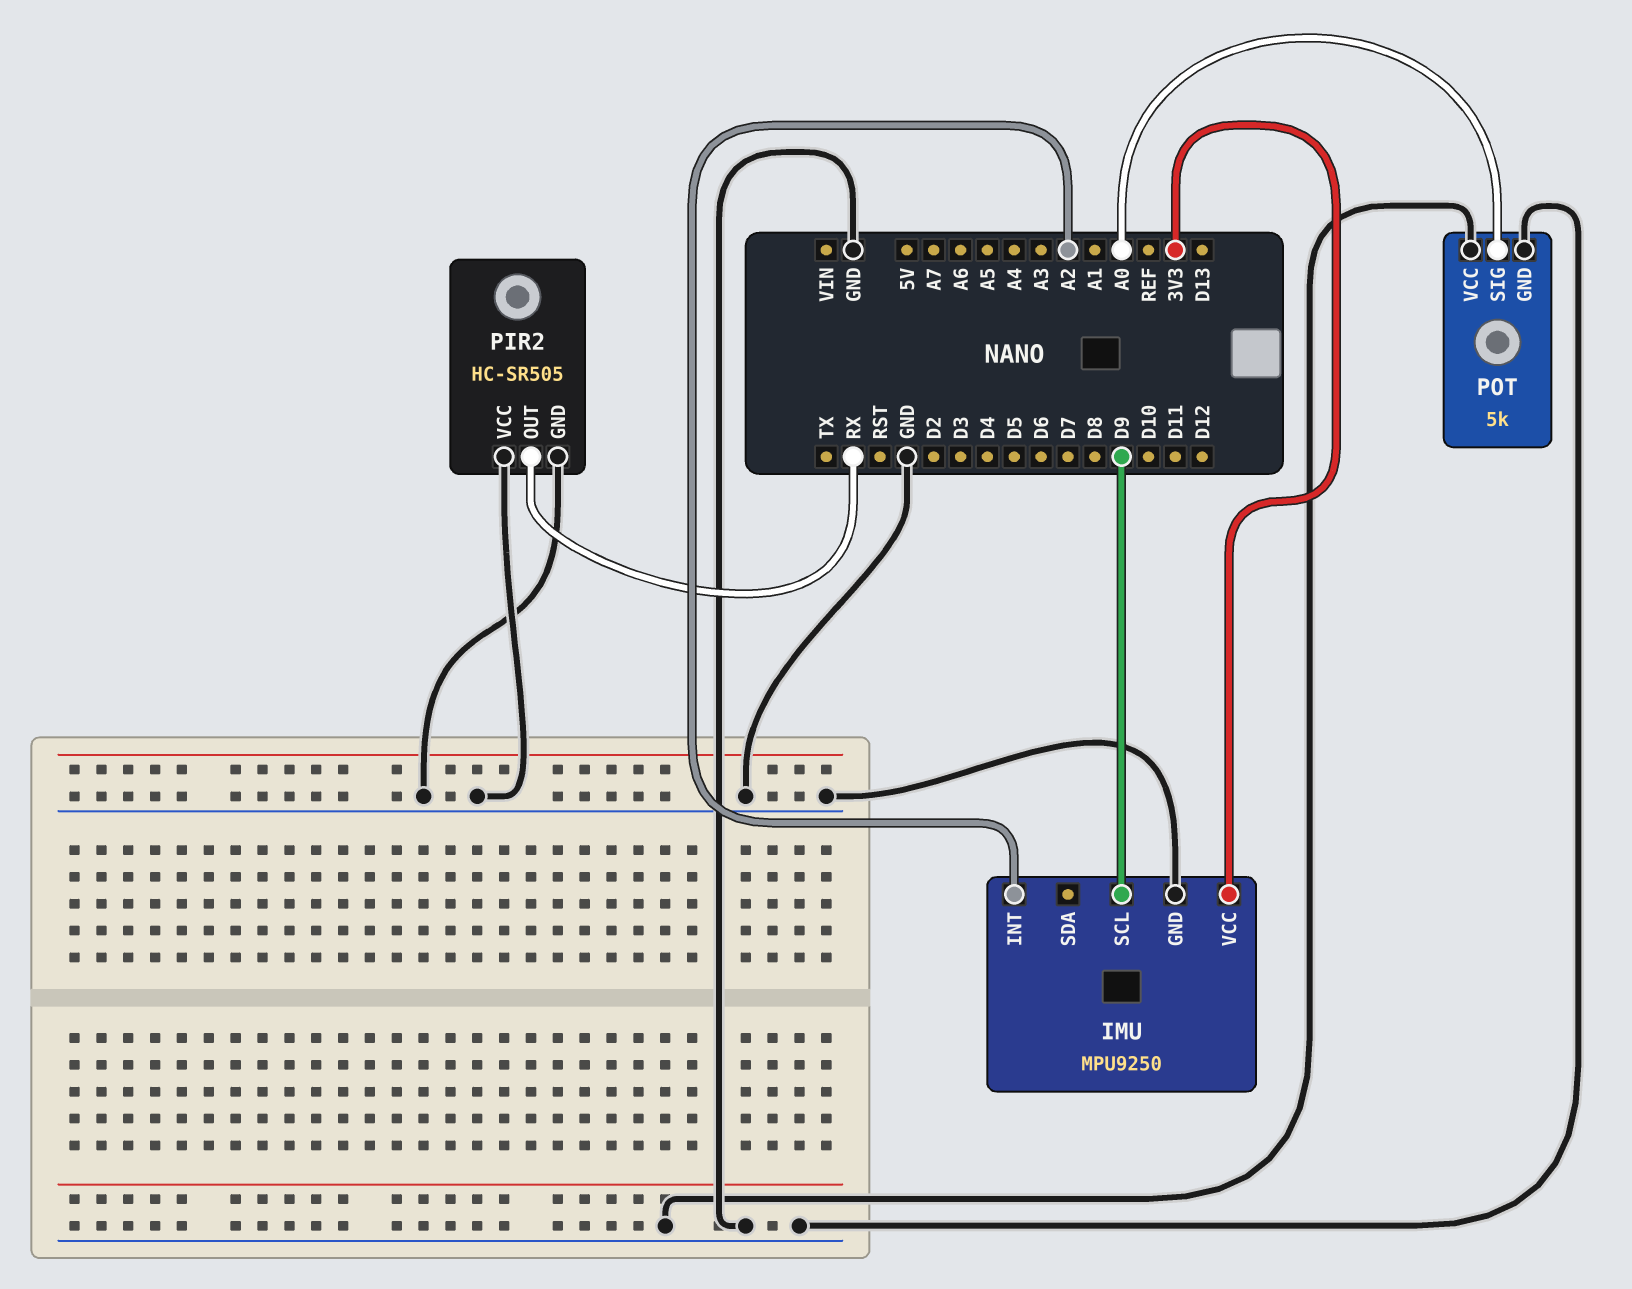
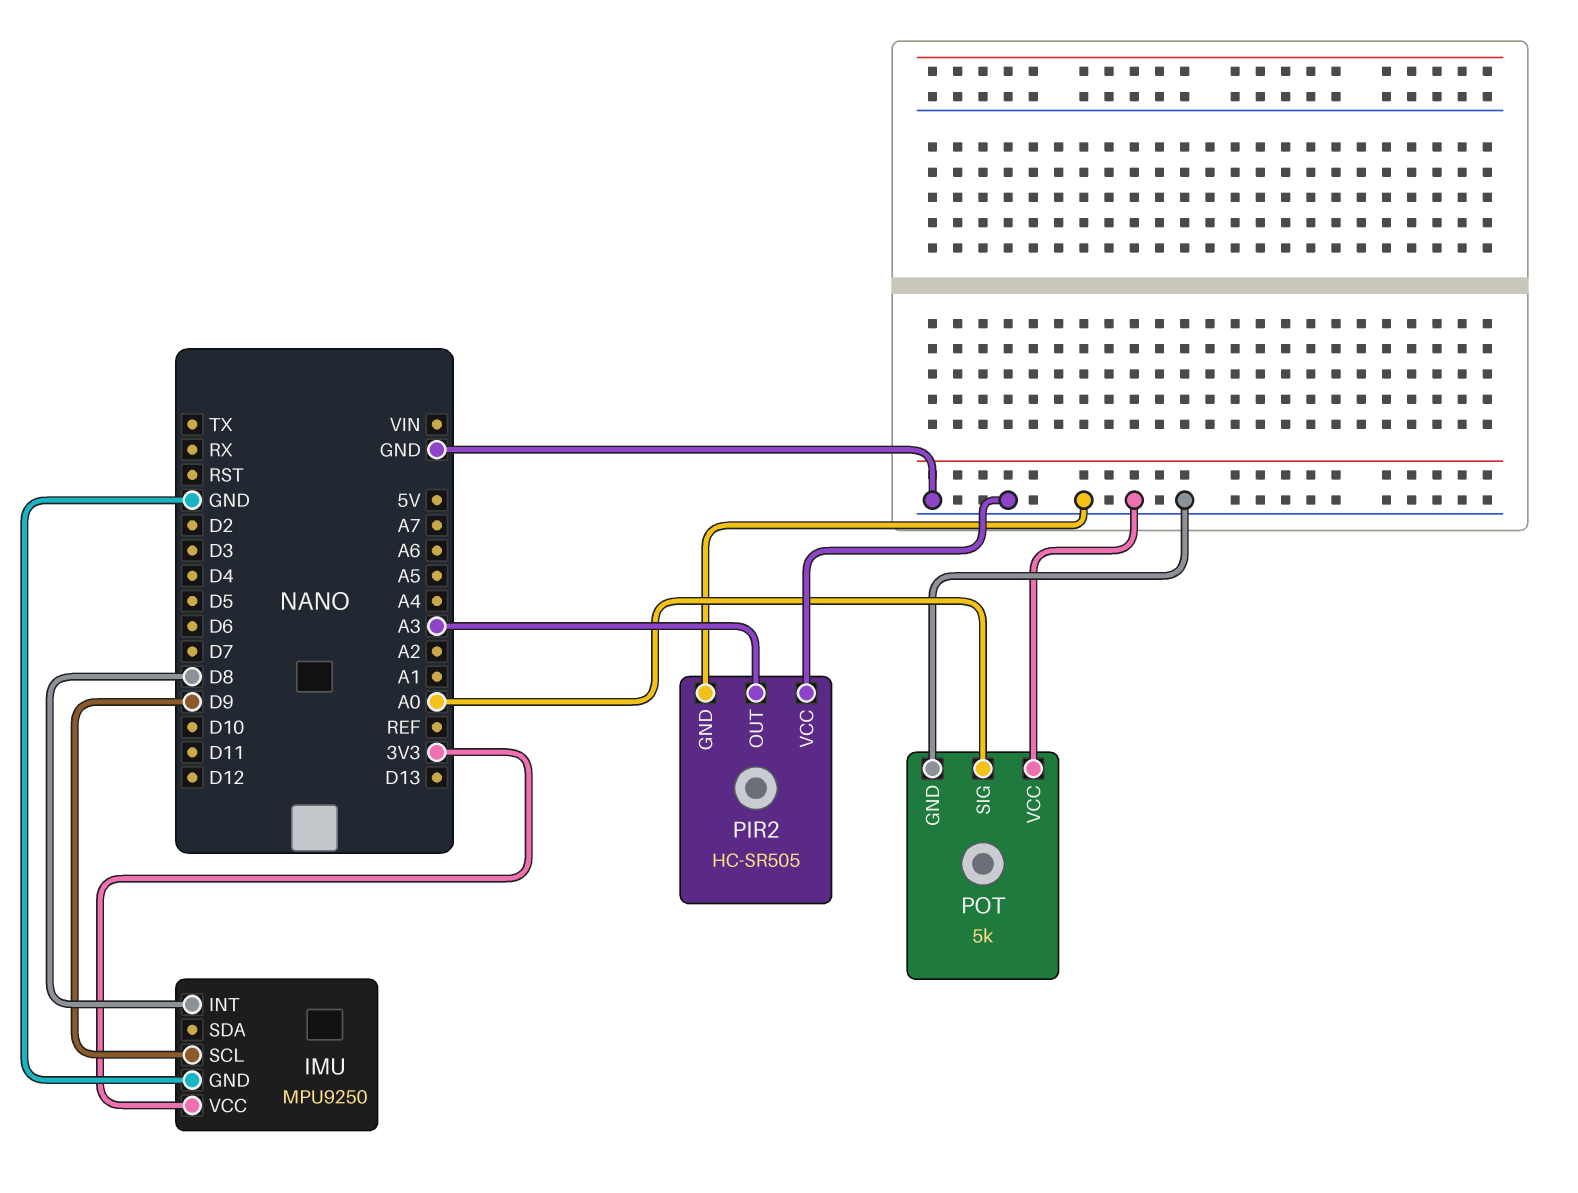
IMU pin INT: A2 -> D8
PIR2 pin OUT: RX -> A3

